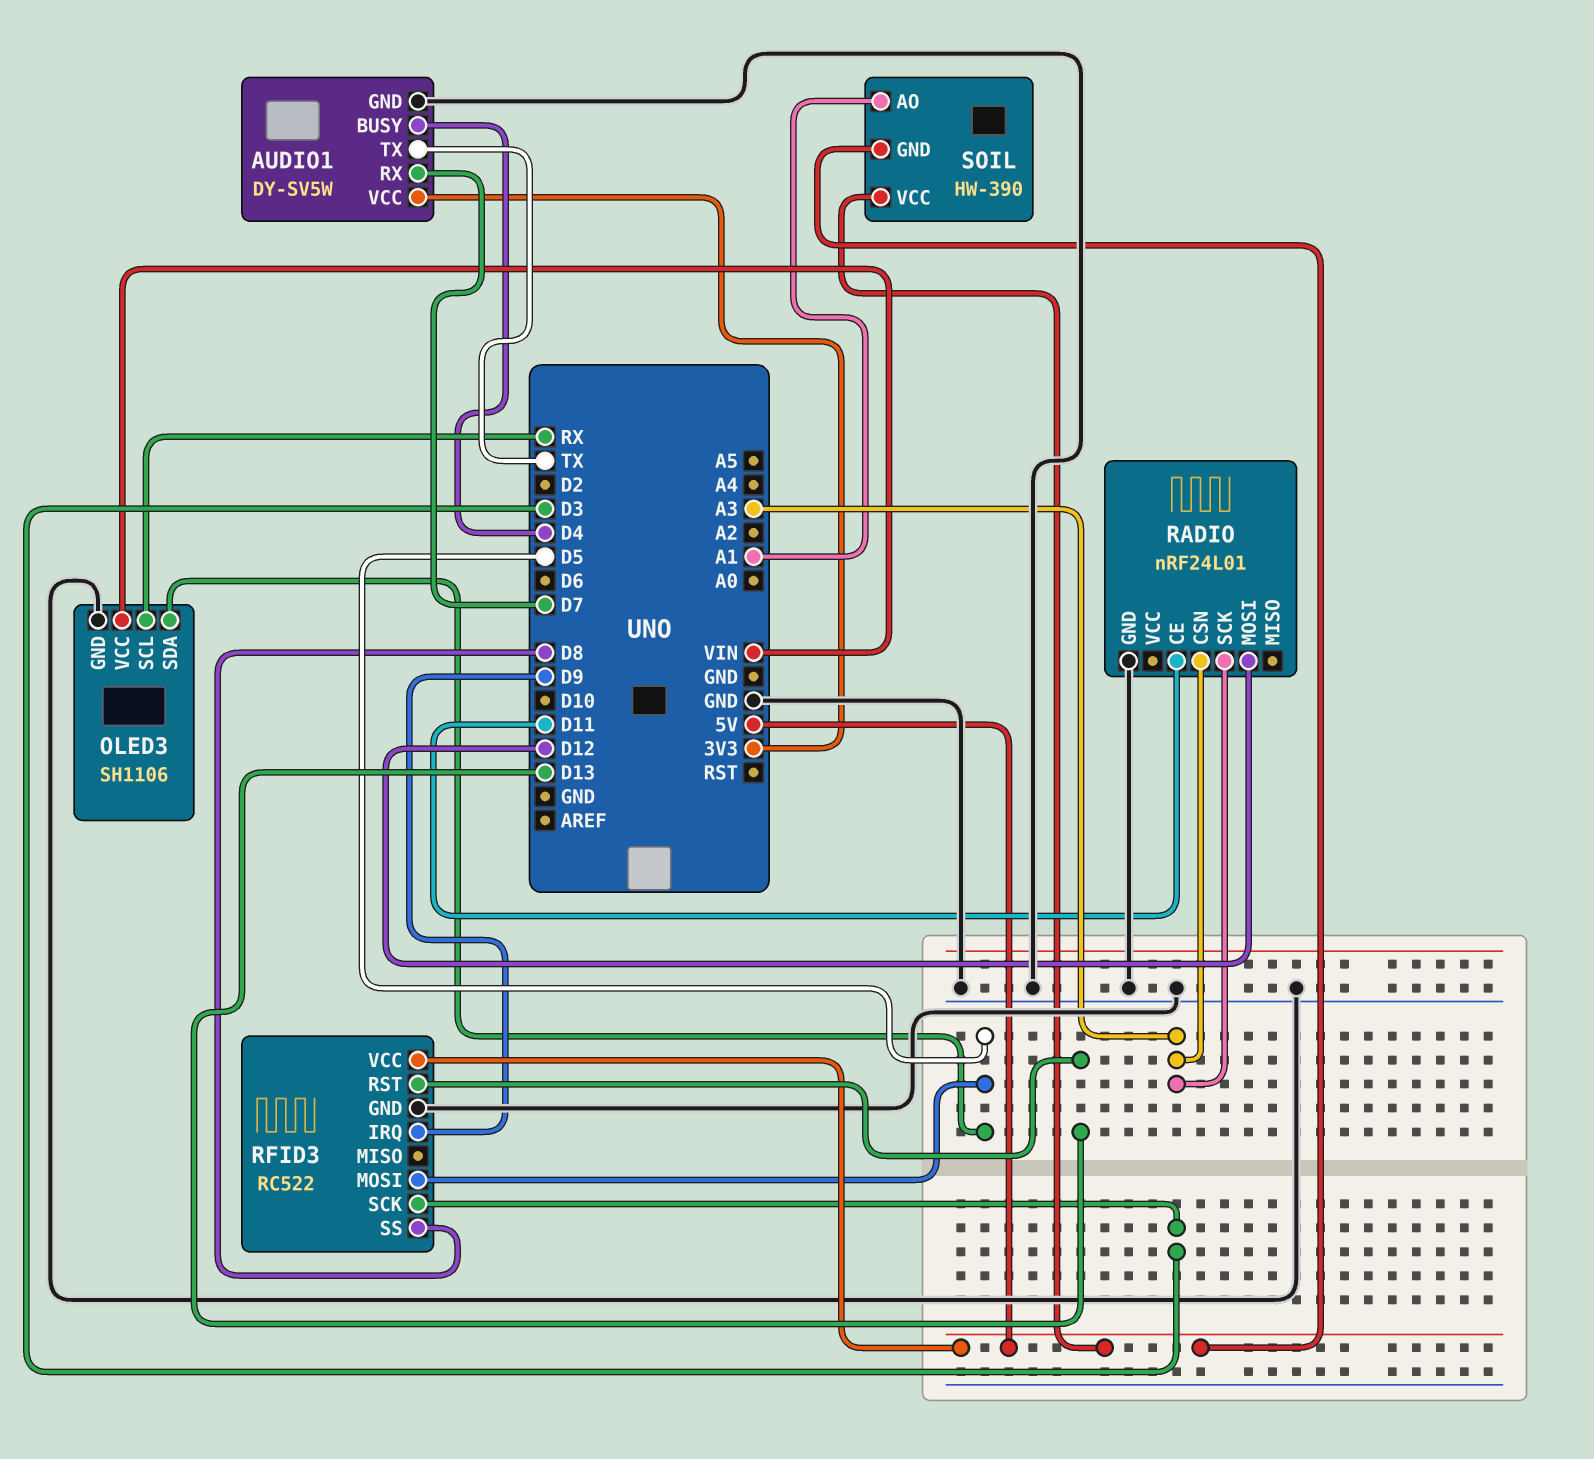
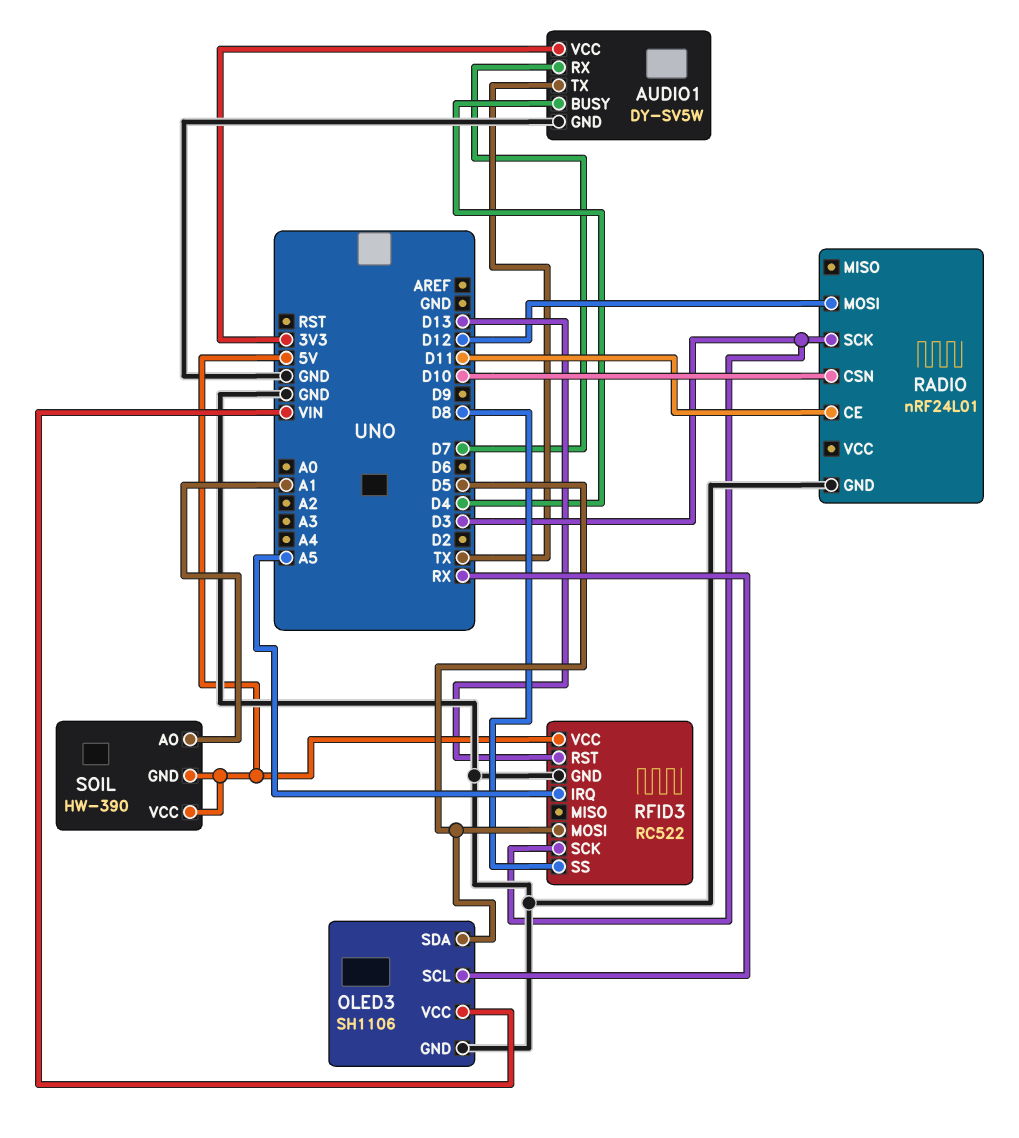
RADIO pin CSN: A3 -> D10
RADIO pin SCK: A3 -> D3
RFID3 pin IRQ: D9 -> A5

